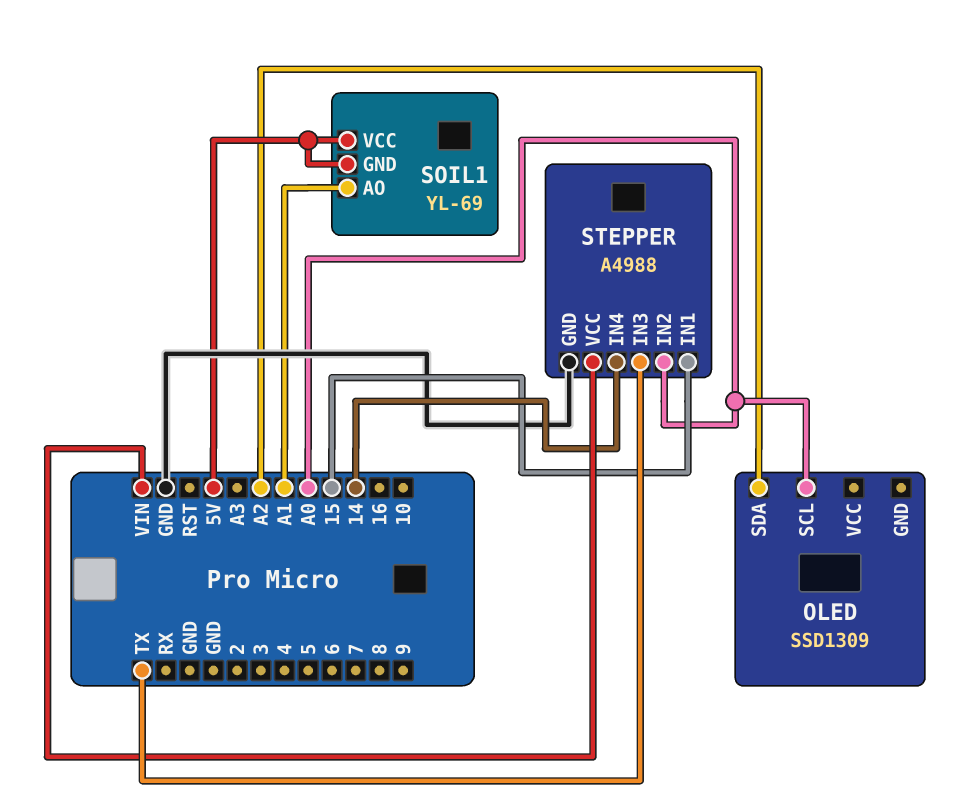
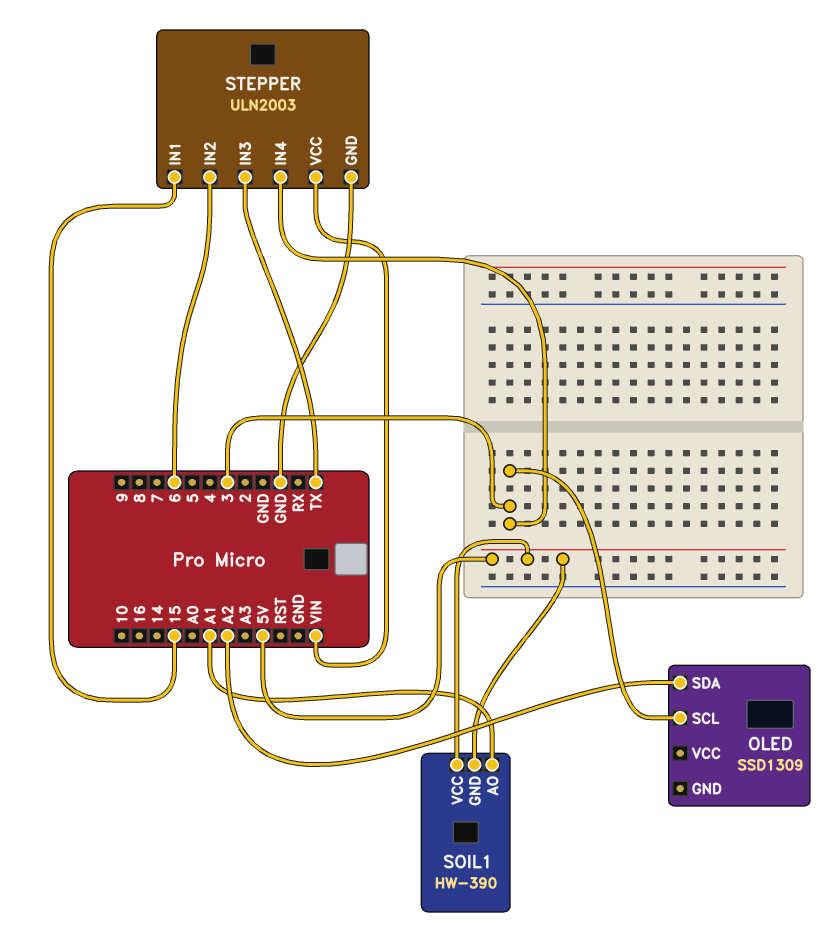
OLED pin SCL: A0 -> 3
SOIL1: YL-69 -> HW-390
STEPPER: A4988 -> ULN2003
STEPPER pin IN2: A0 -> 6
STEPPER pin IN4: 14 -> 3

